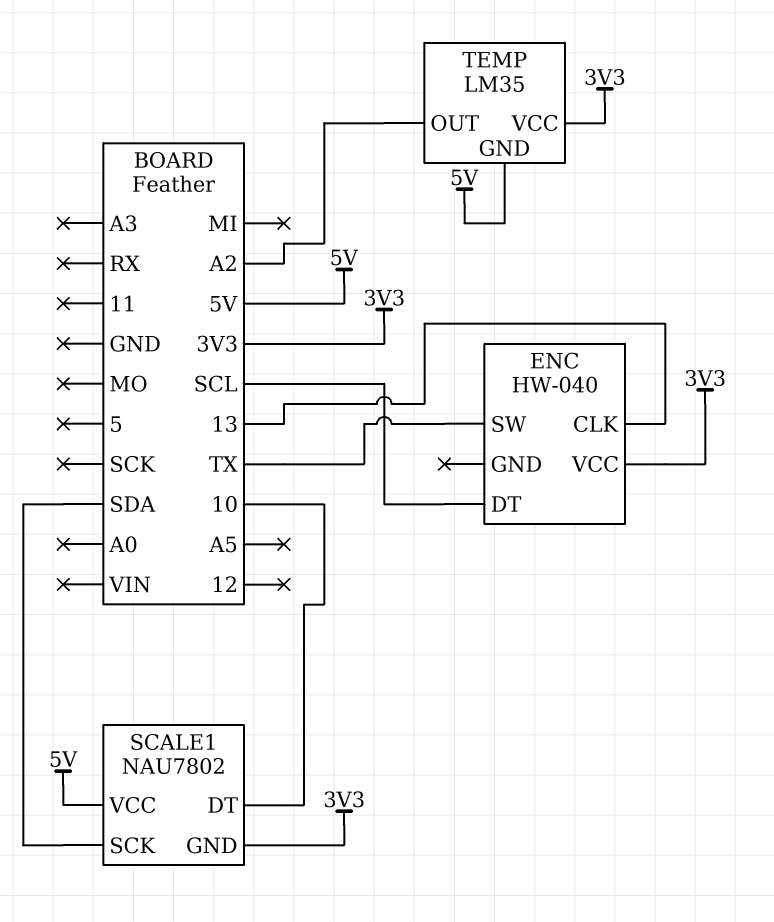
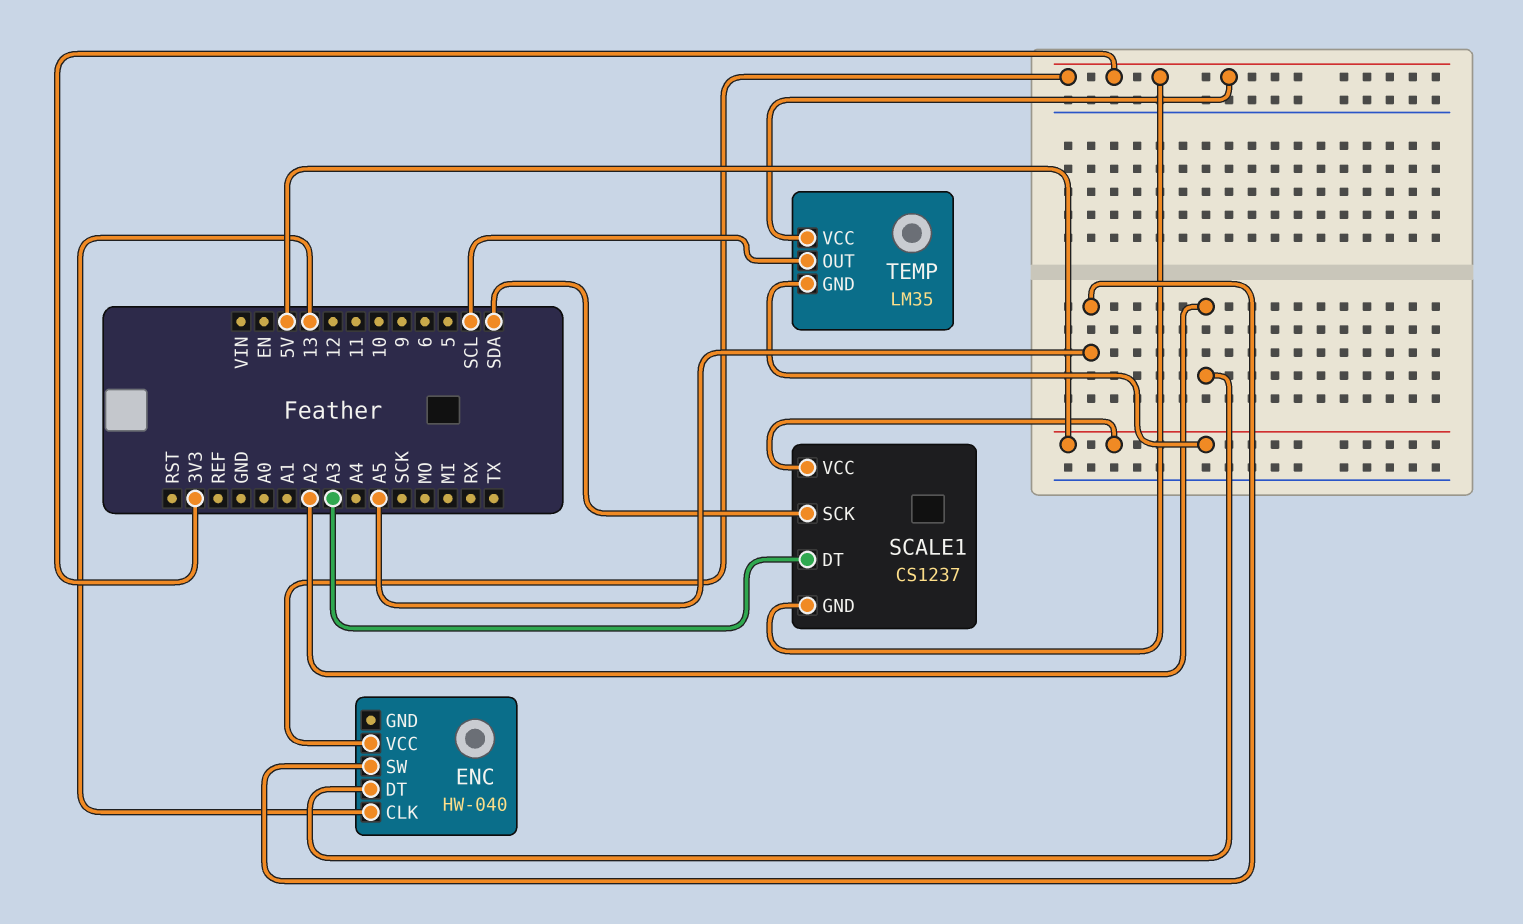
ENC pin DT: SCL -> A2
ENC pin SW: TX -> A5
SCALE1: NAU7802 -> CS1237
SCALE1 pin DT: 10 -> A3
TEMP pin OUT: A2 -> SCL

